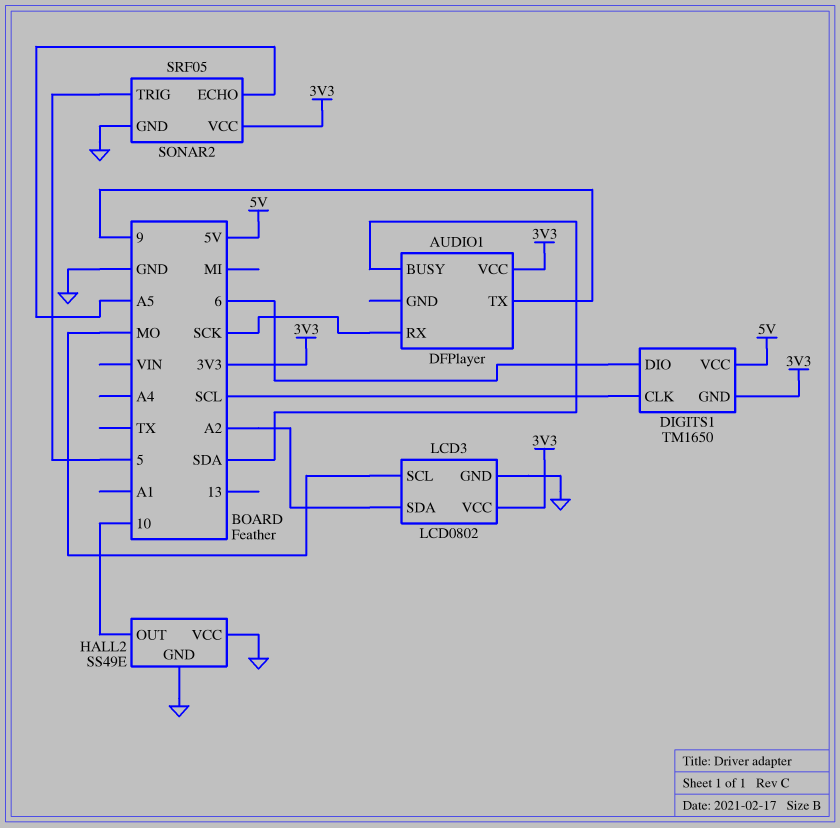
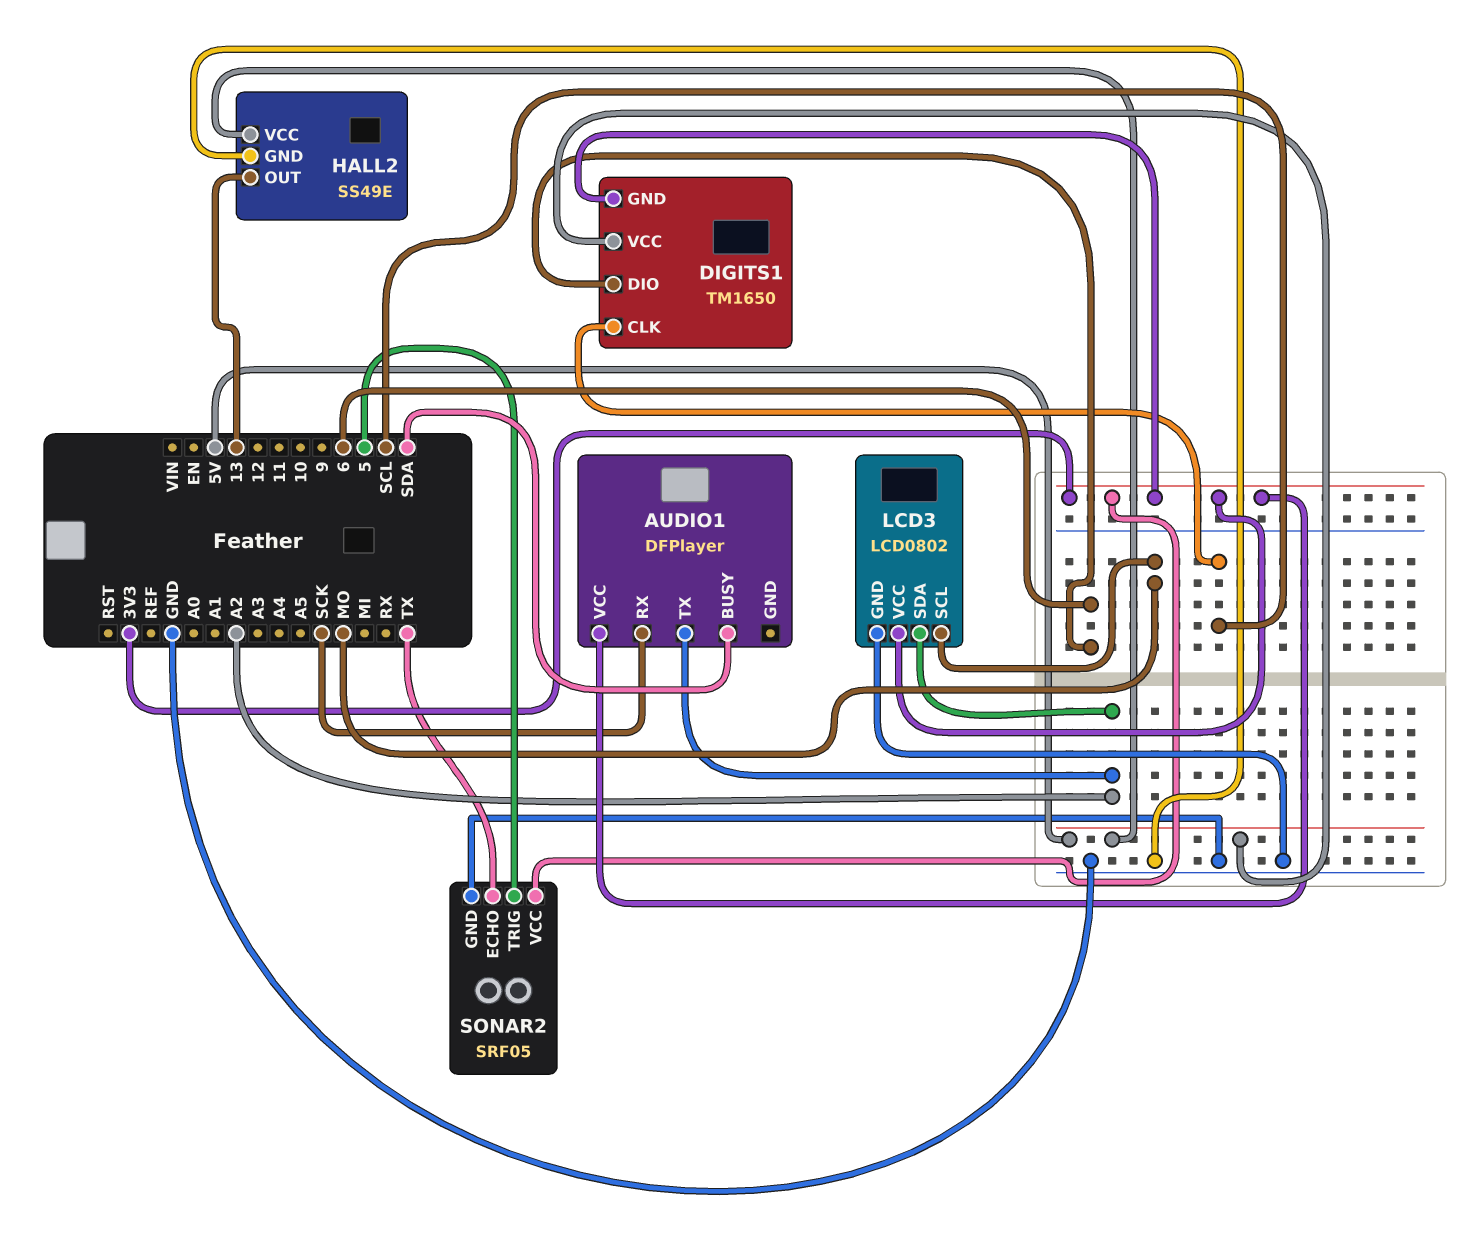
AUDIO1 pin TX: 9 -> A2
HALL2 pin OUT: 10 -> 13
HALL2 pin VCC: GND -> 5V
SONAR2 pin ECHO: A5 -> TX

